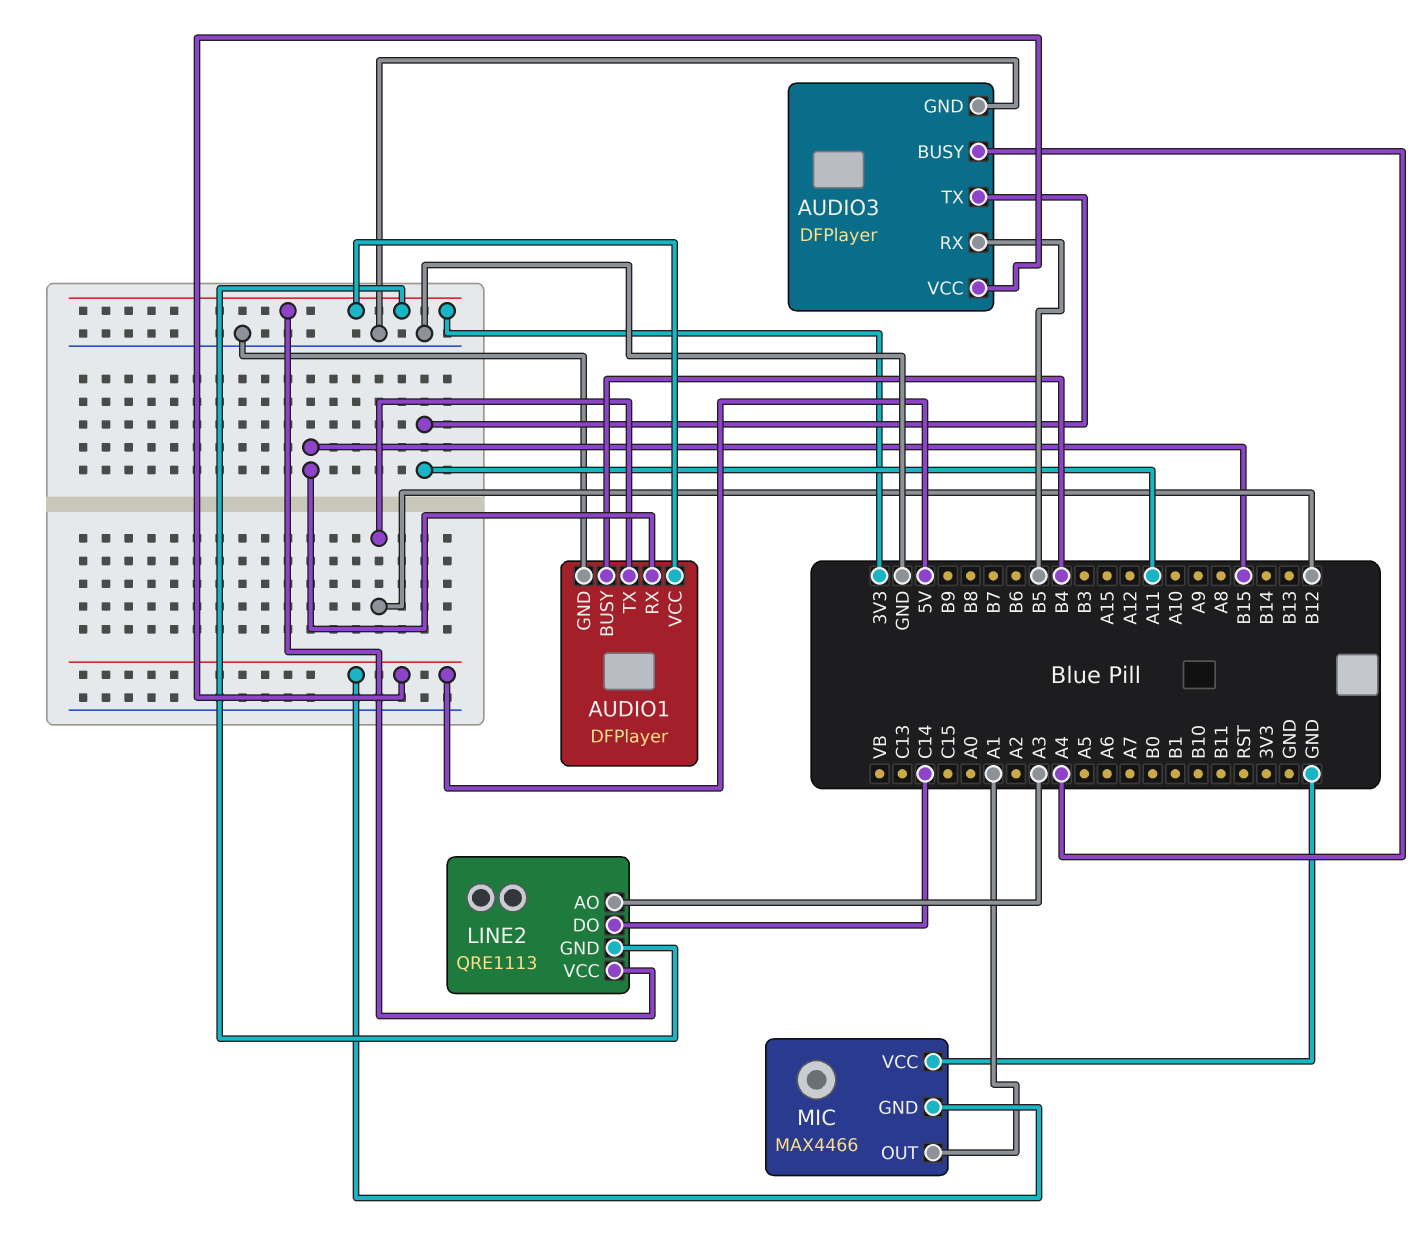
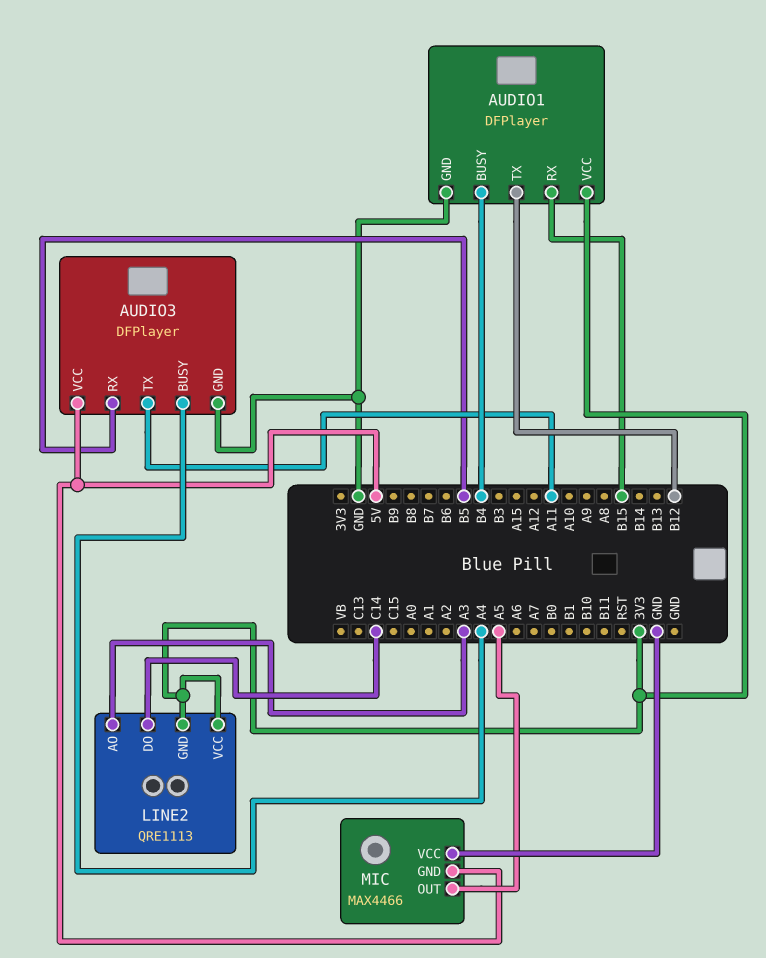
MIC pin OUT: A1 -> A5

